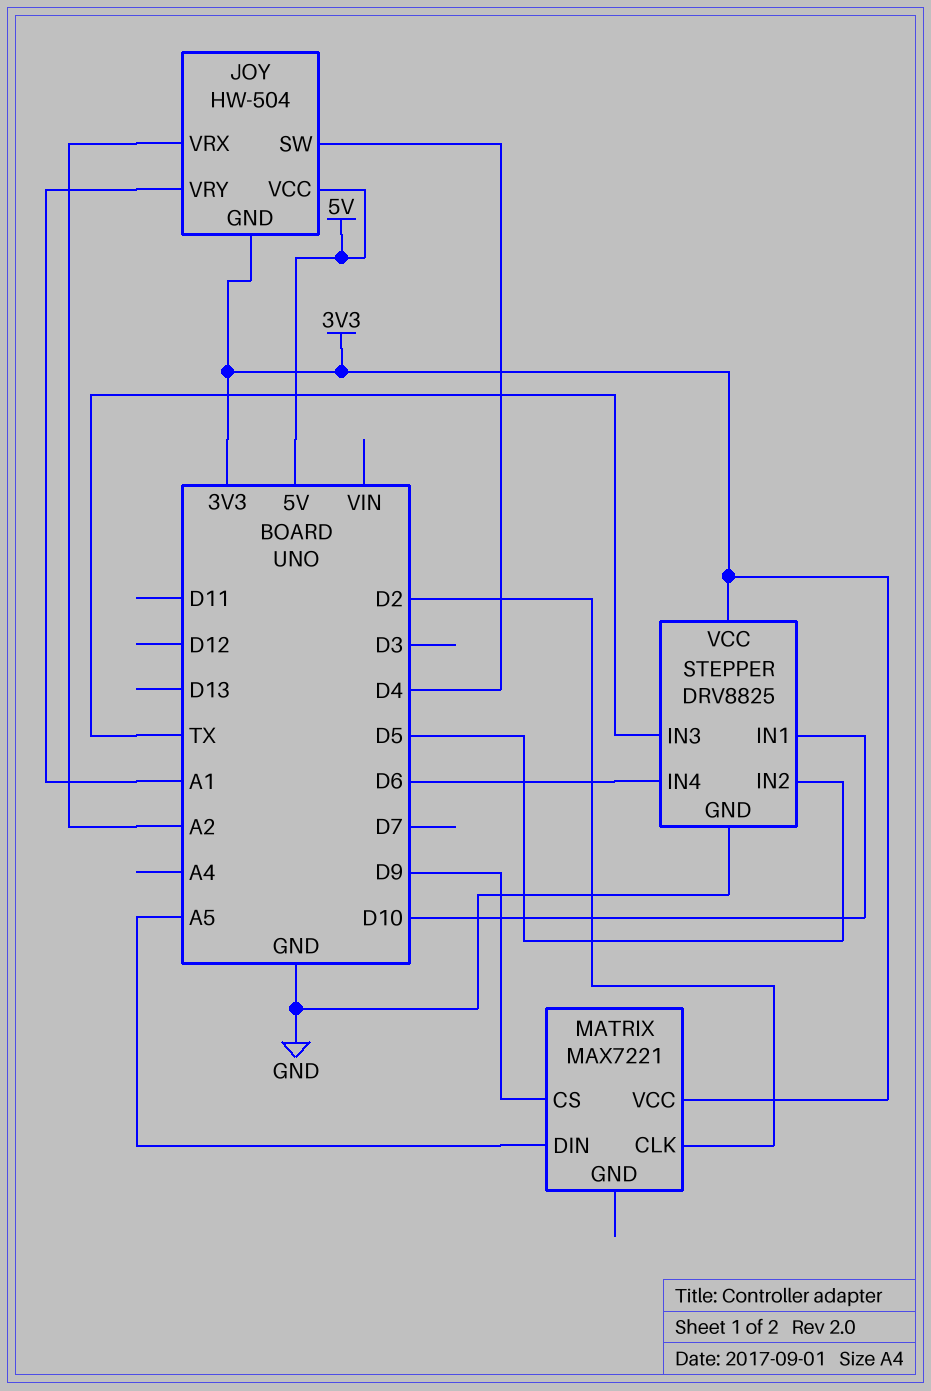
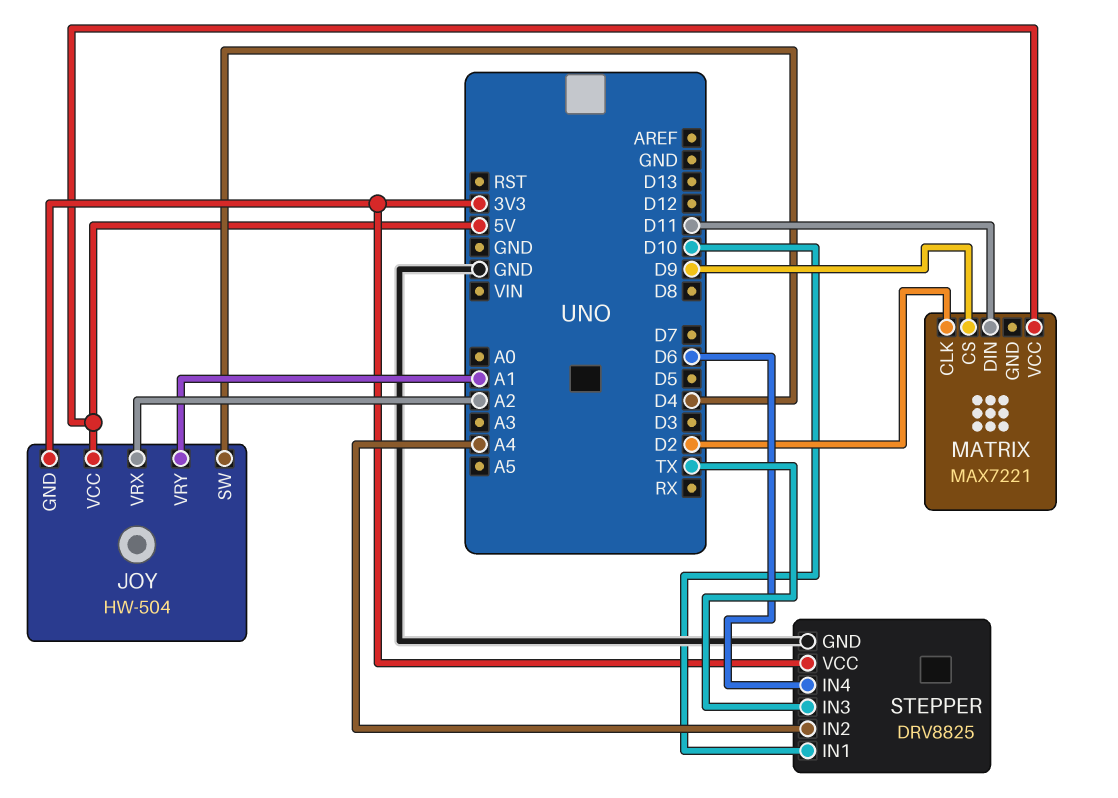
MATRIX pin DIN: A5 -> D11
MATRIX pin VCC: 3V3 -> 5V
STEPPER pin IN2: D5 -> A4

